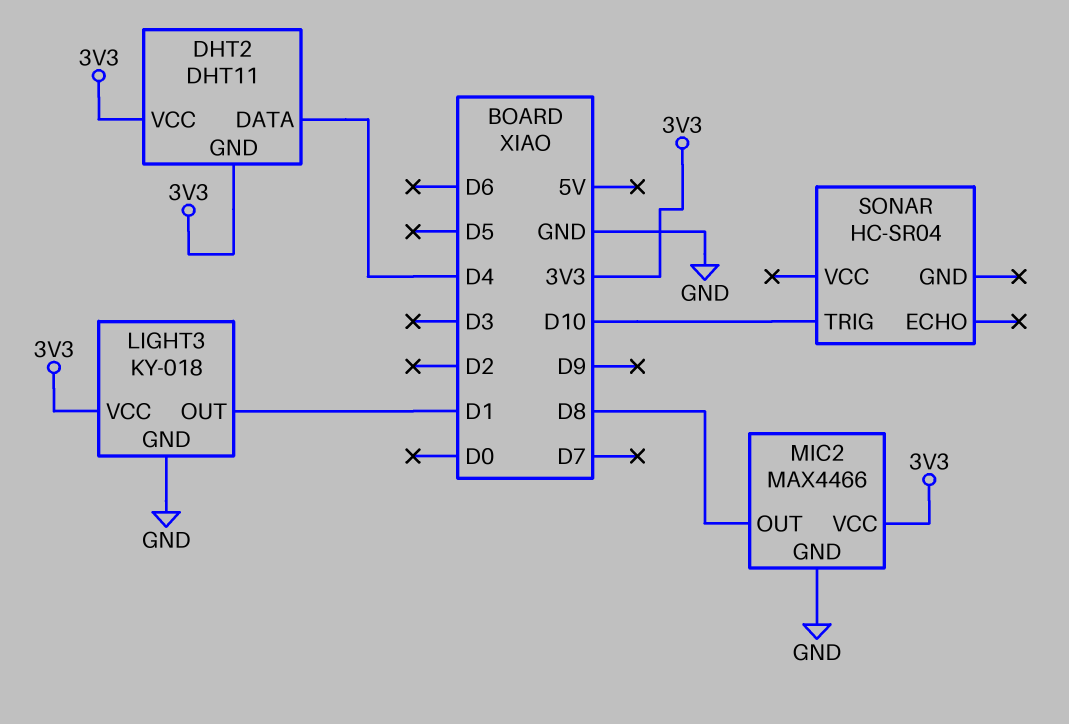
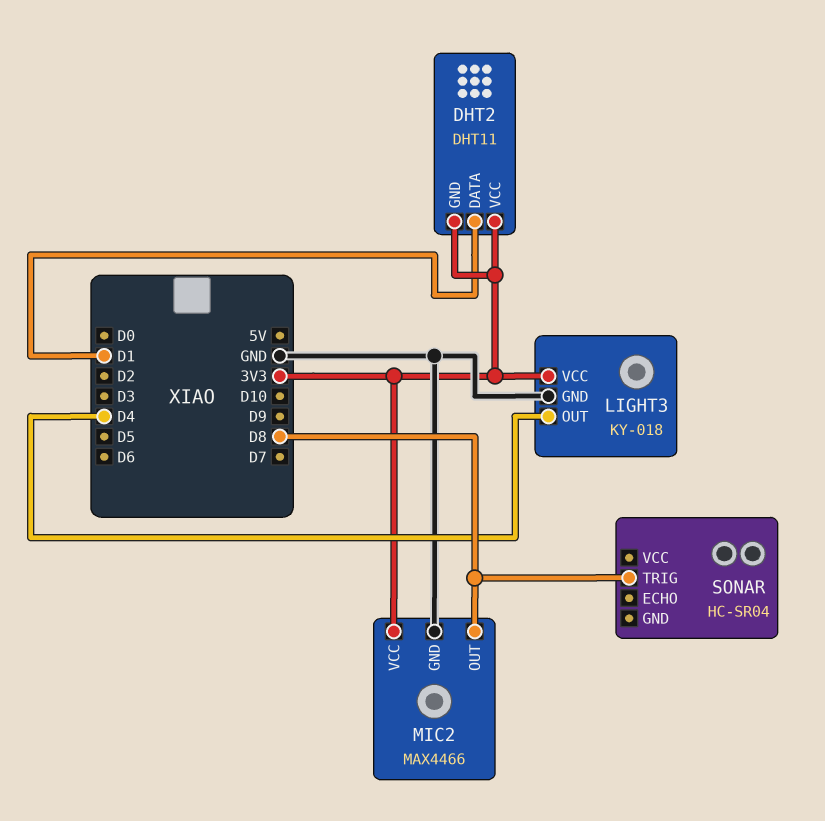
DHT2 pin DATA: D4 -> D1
LIGHT3 pin OUT: D1 -> D4
SONAR pin TRIG: D10 -> D8

